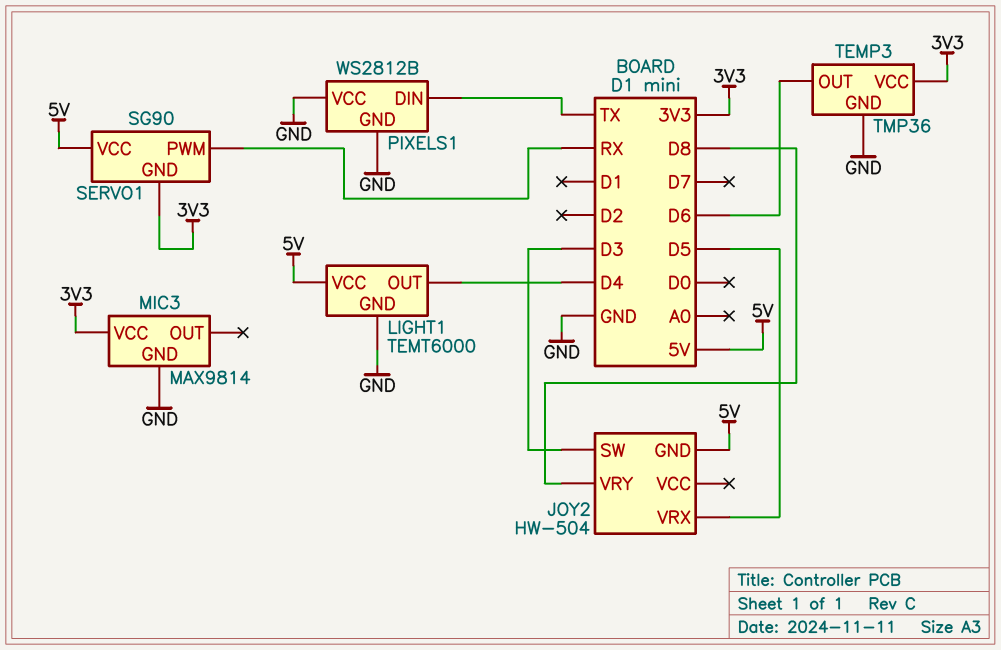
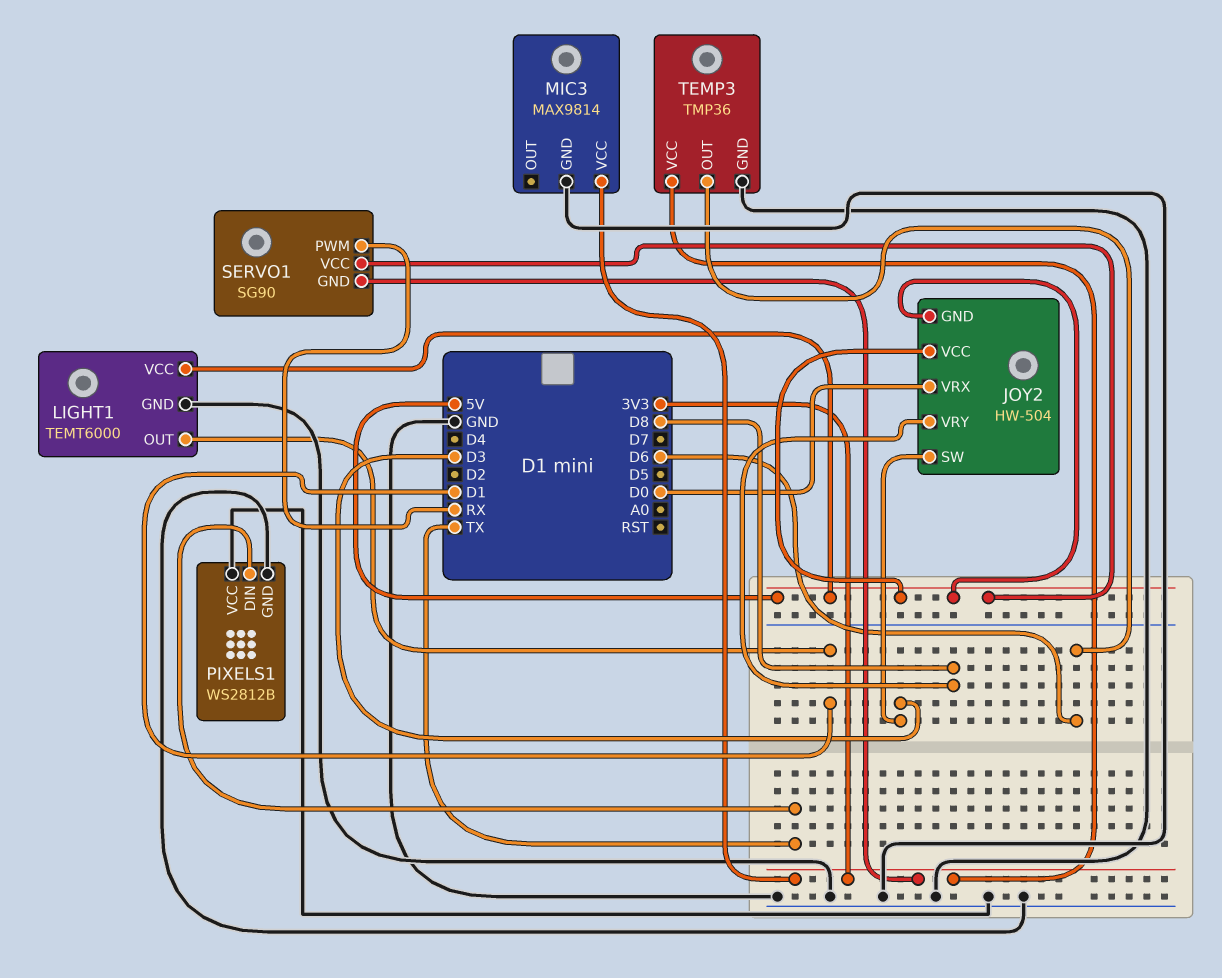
JOY2 pin VCC: none -> 5V
JOY2 pin VRX: D5 -> D0
LIGHT1 pin OUT: D4 -> D1

